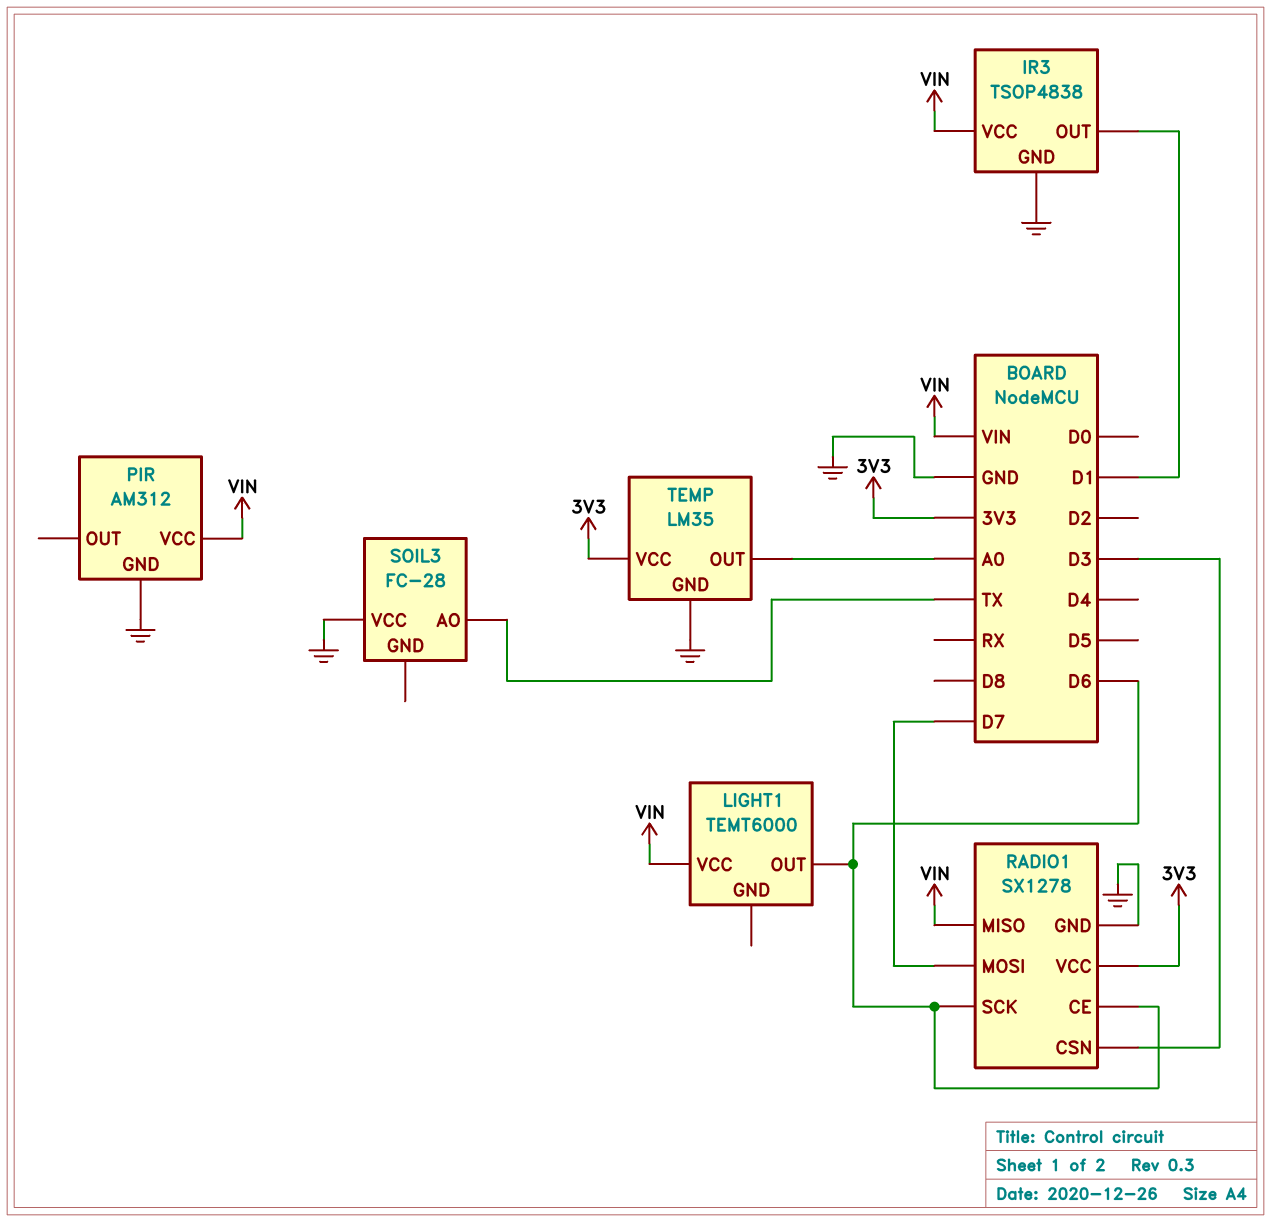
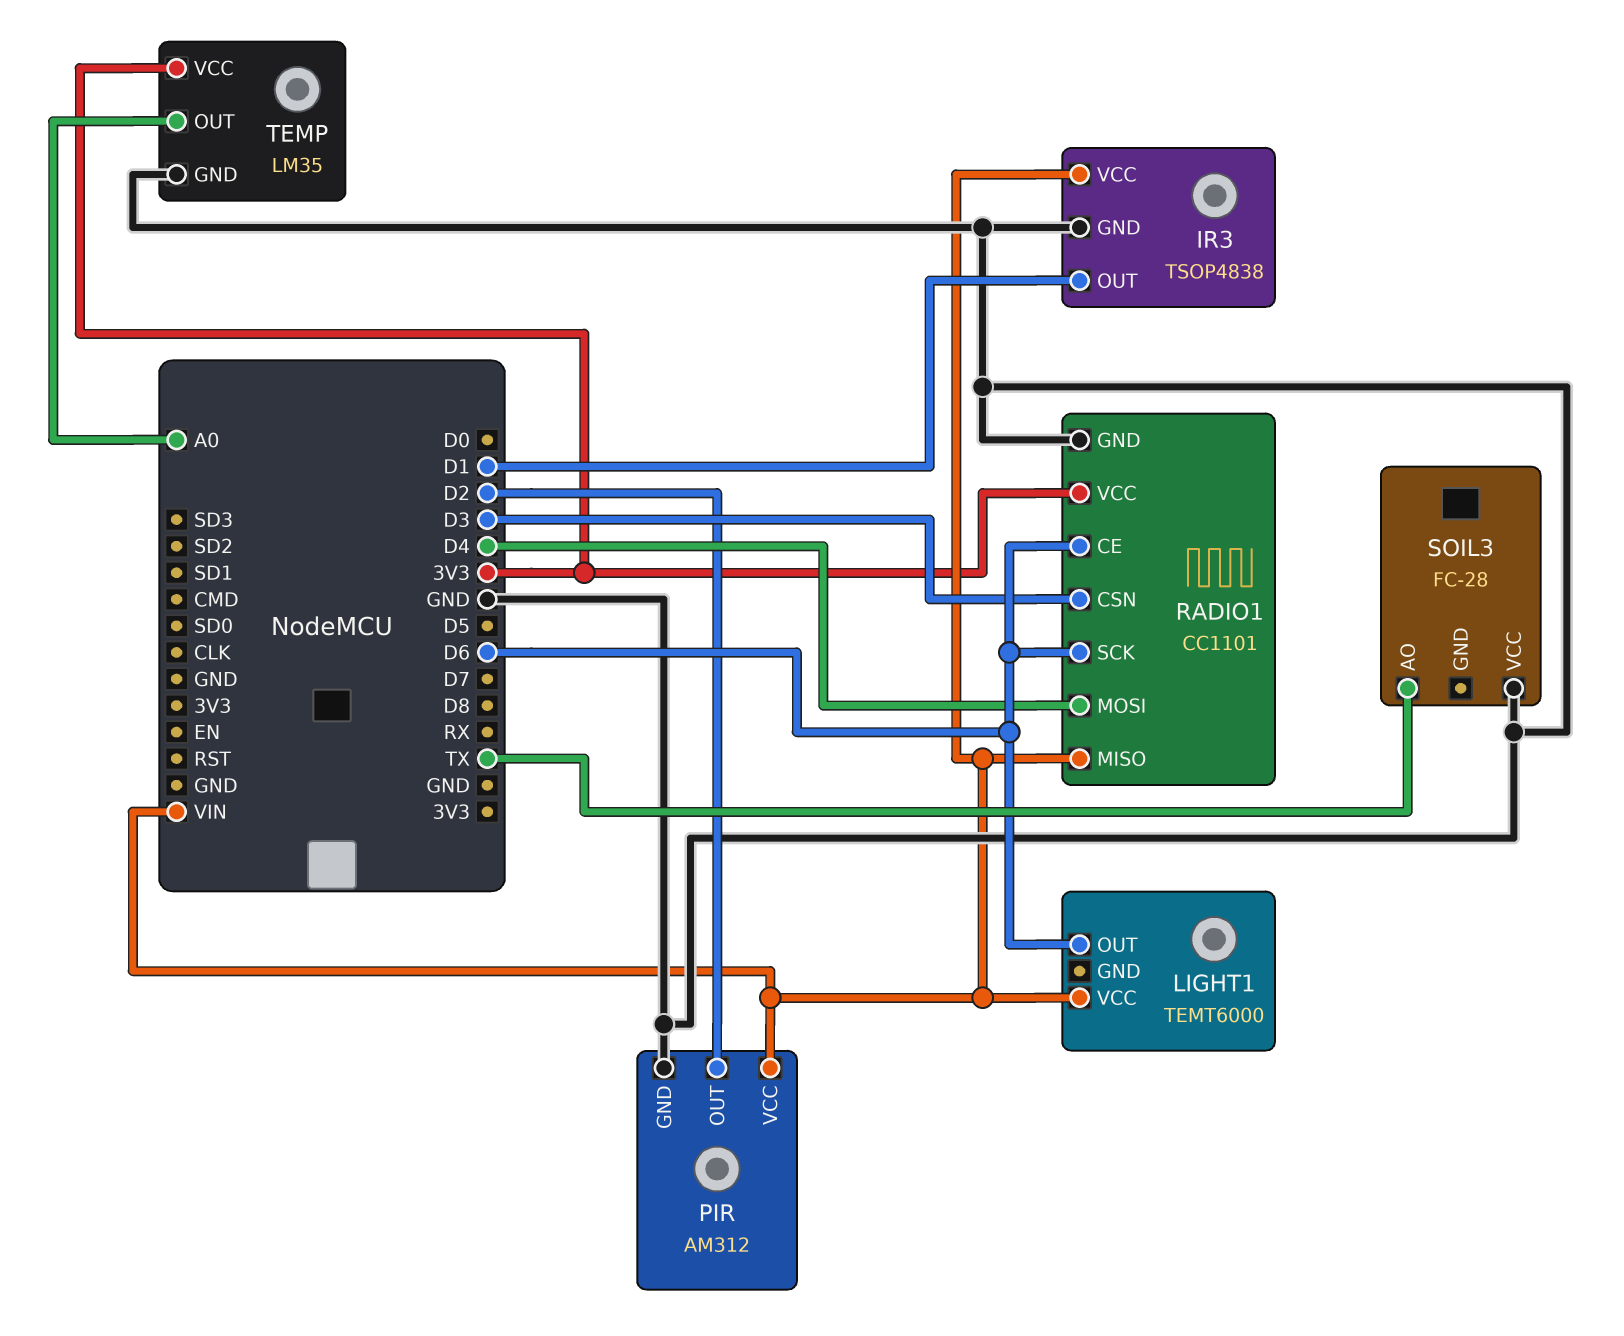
PIR pin OUT: none -> D2
RADIO1: SX1278 -> CC1101
RADIO1 pin MOSI: D7 -> D4

